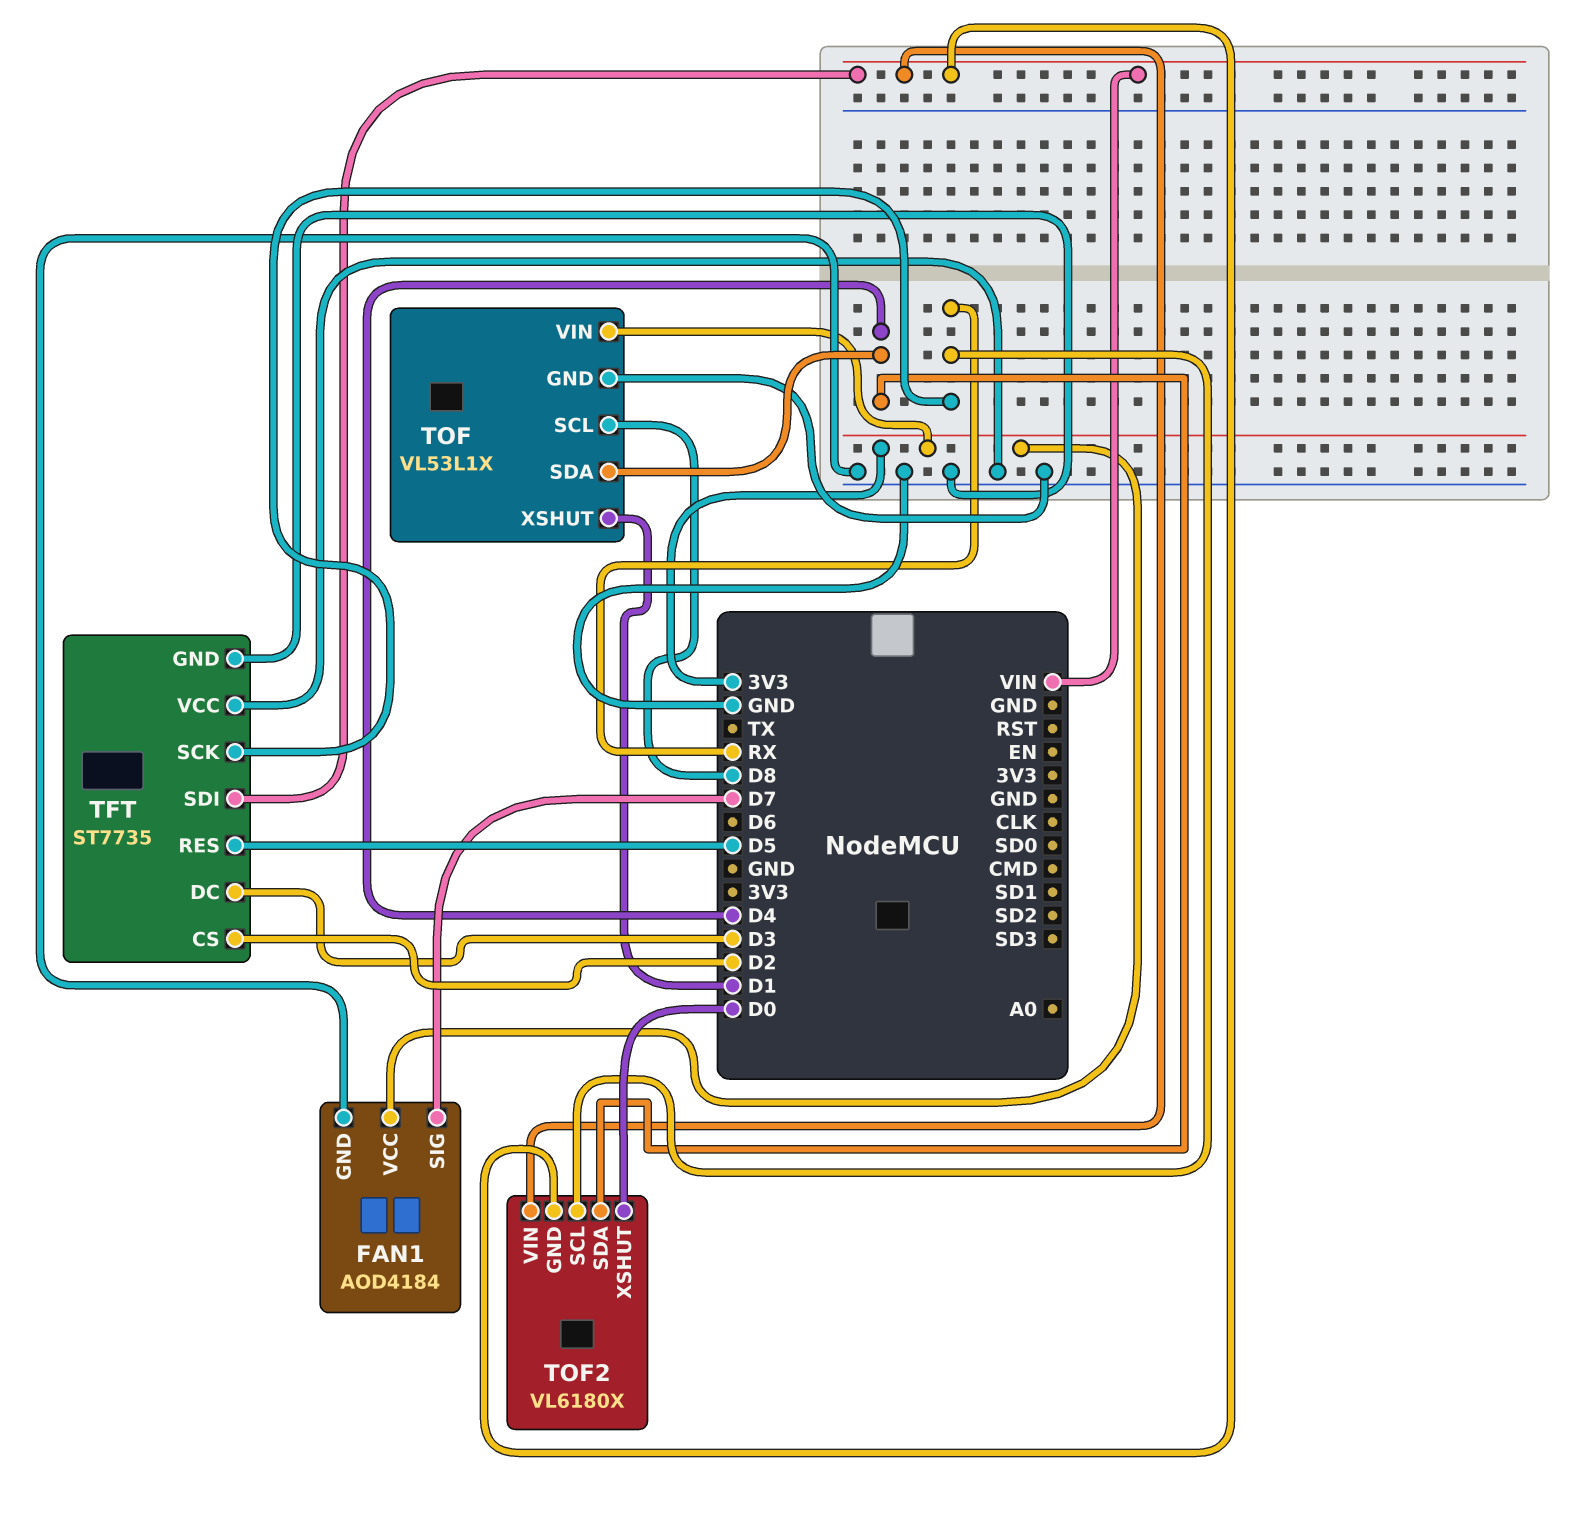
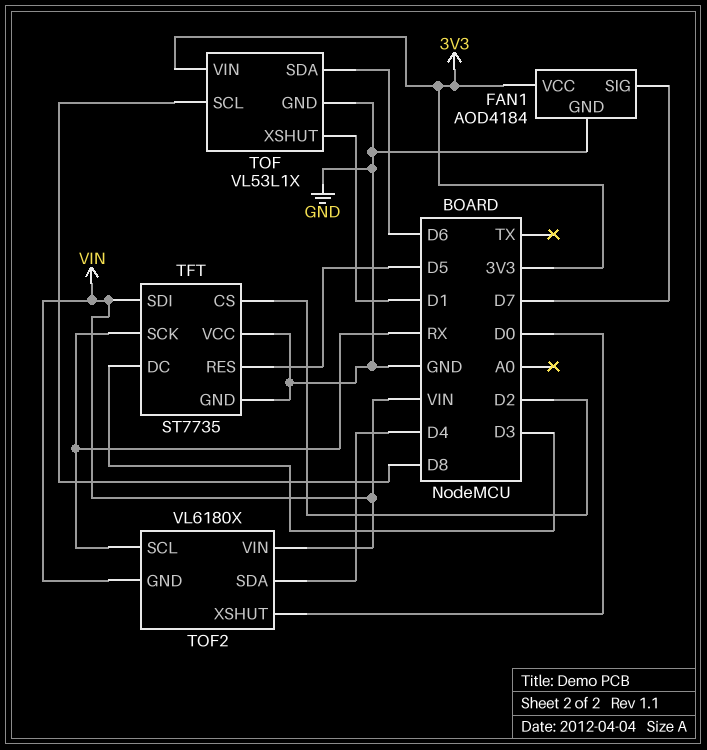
TOF pin SDA: D4 -> D6

